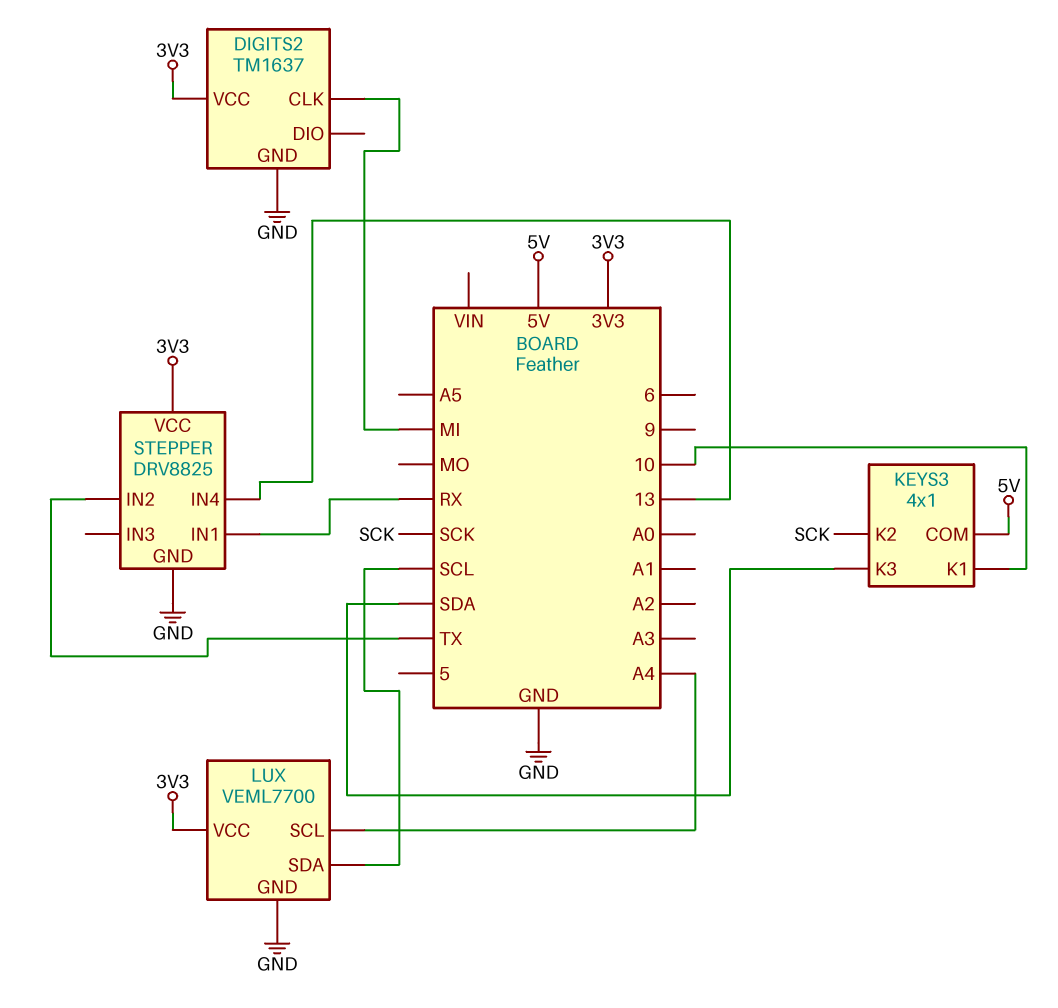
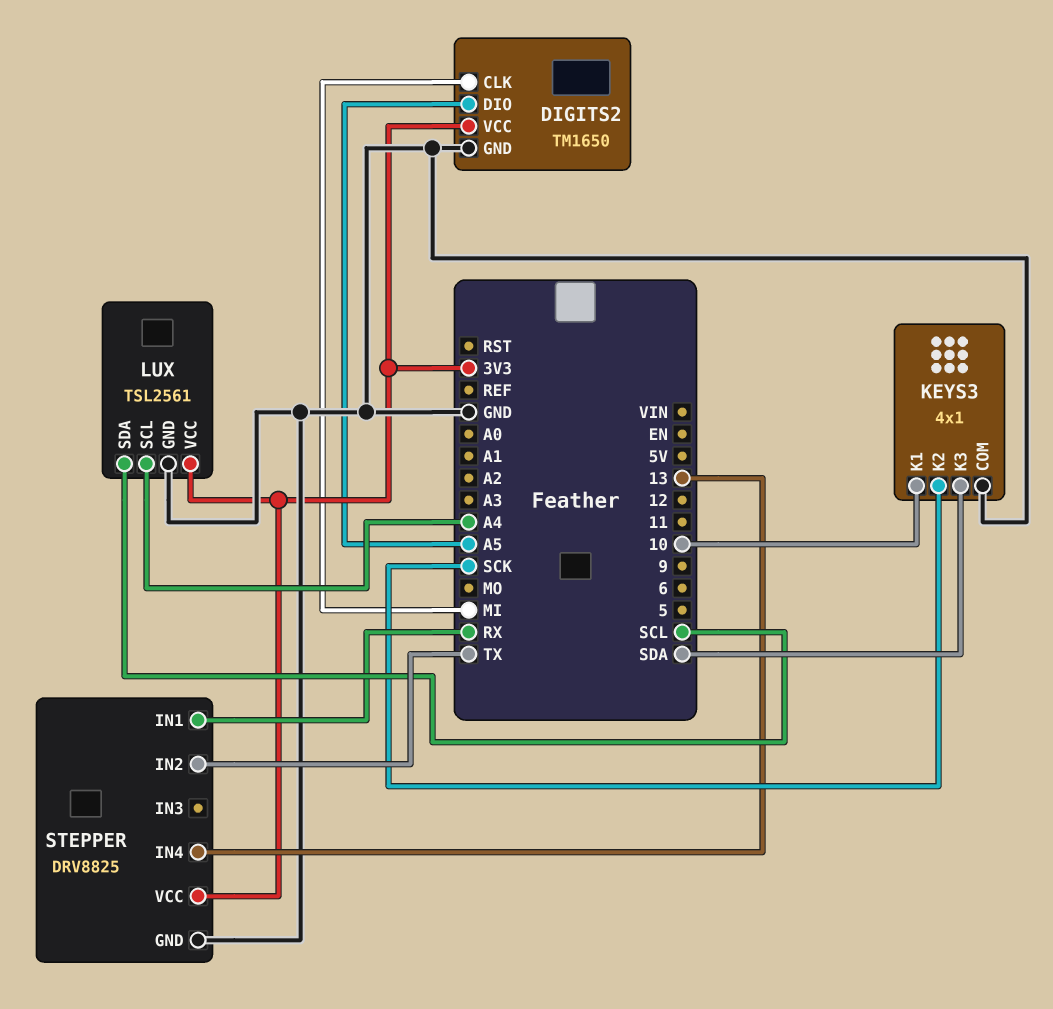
DIGITS2: TM1637 -> TM1650
DIGITS2 pin DIO: none -> A5
KEYS3 pin COM: 5V -> GND
LUX: VEML7700 -> TSL2561

